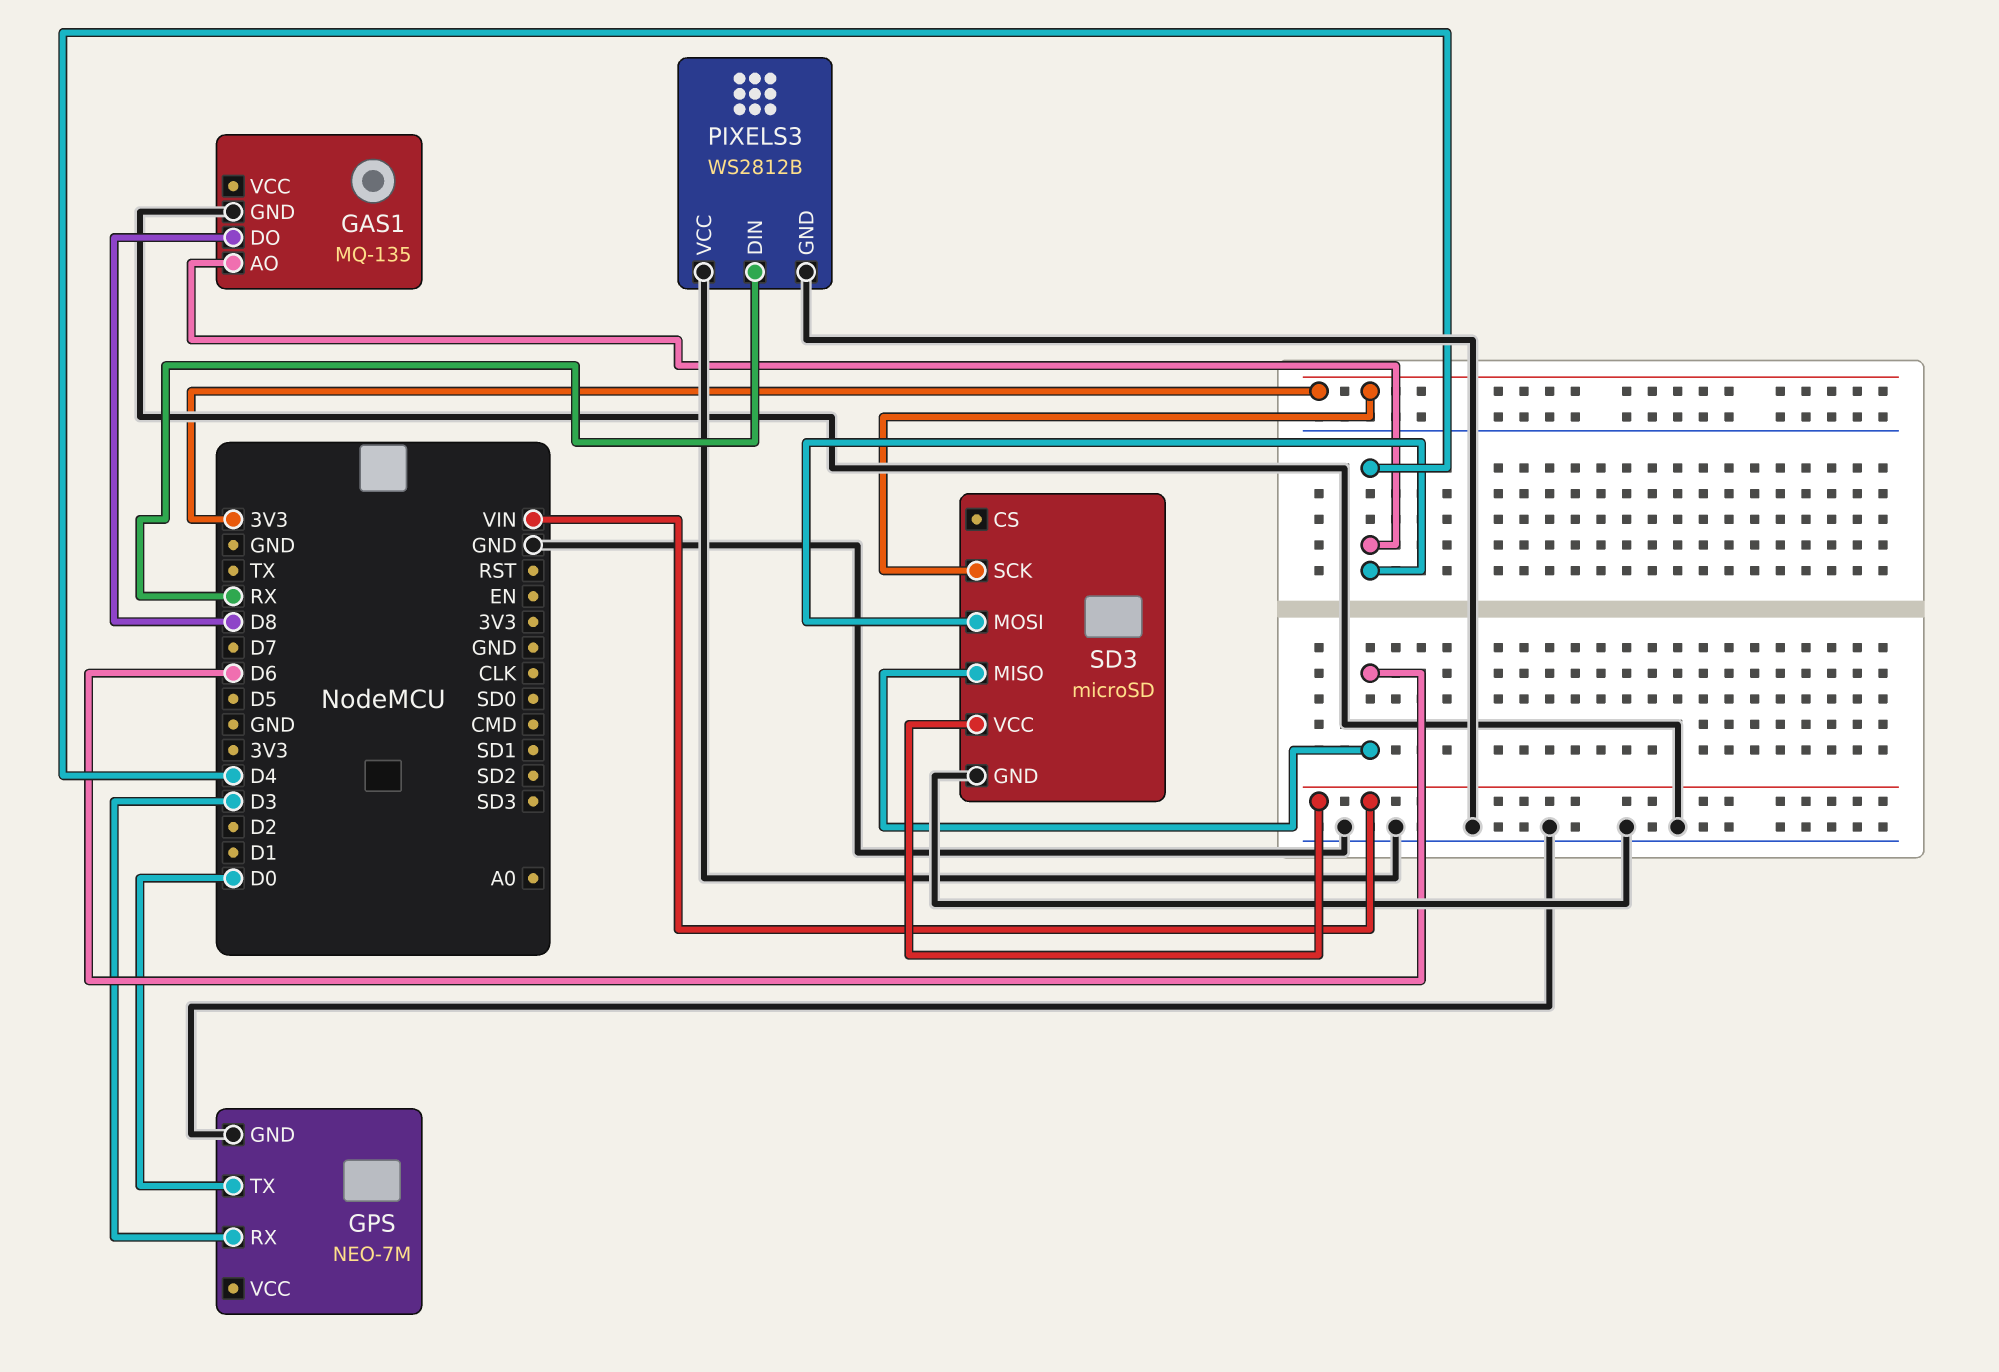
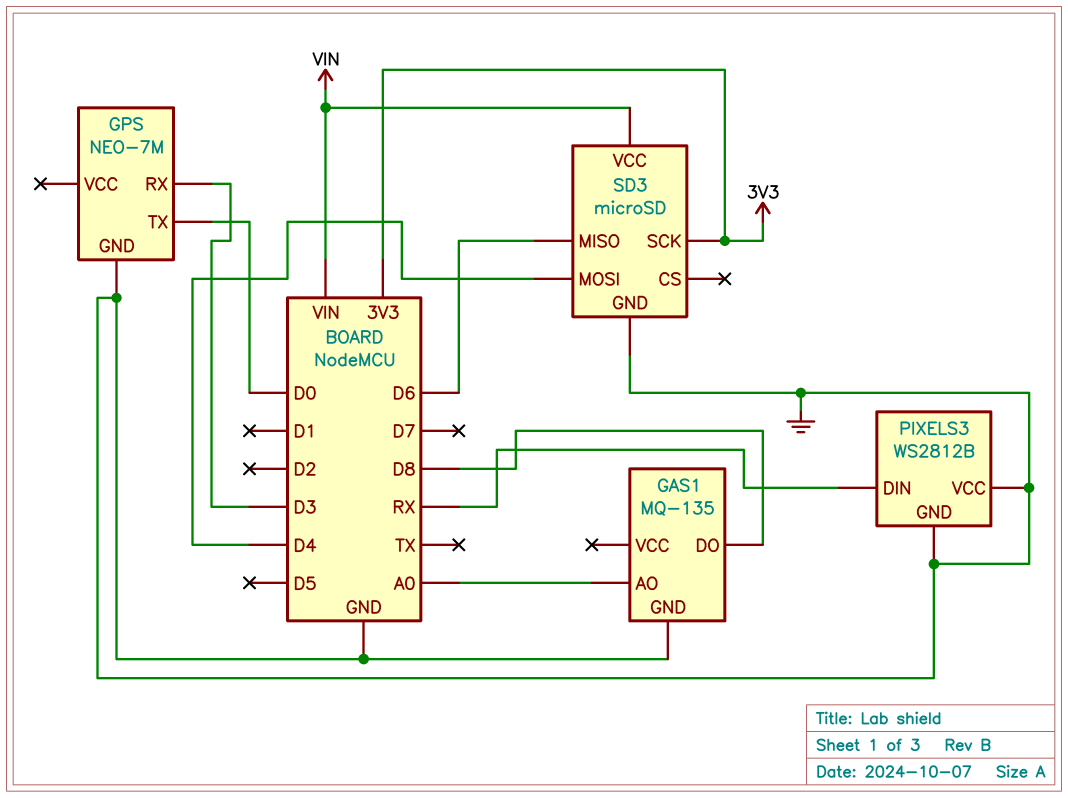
GAS1 pin AO: D4 -> A0

